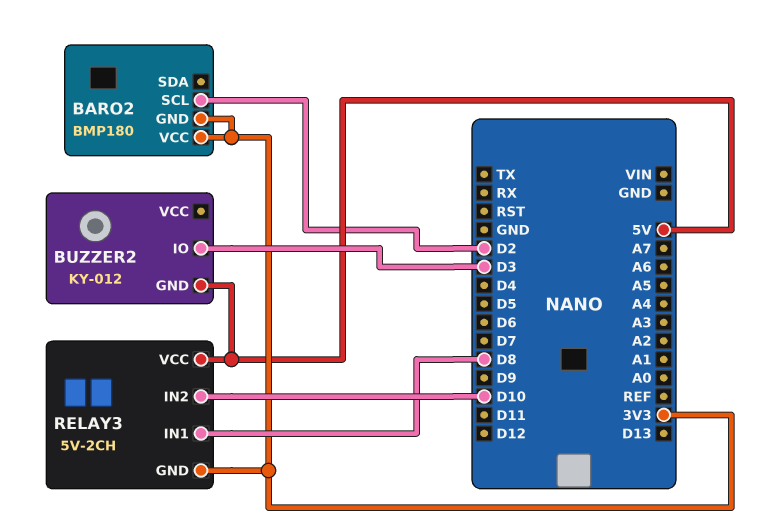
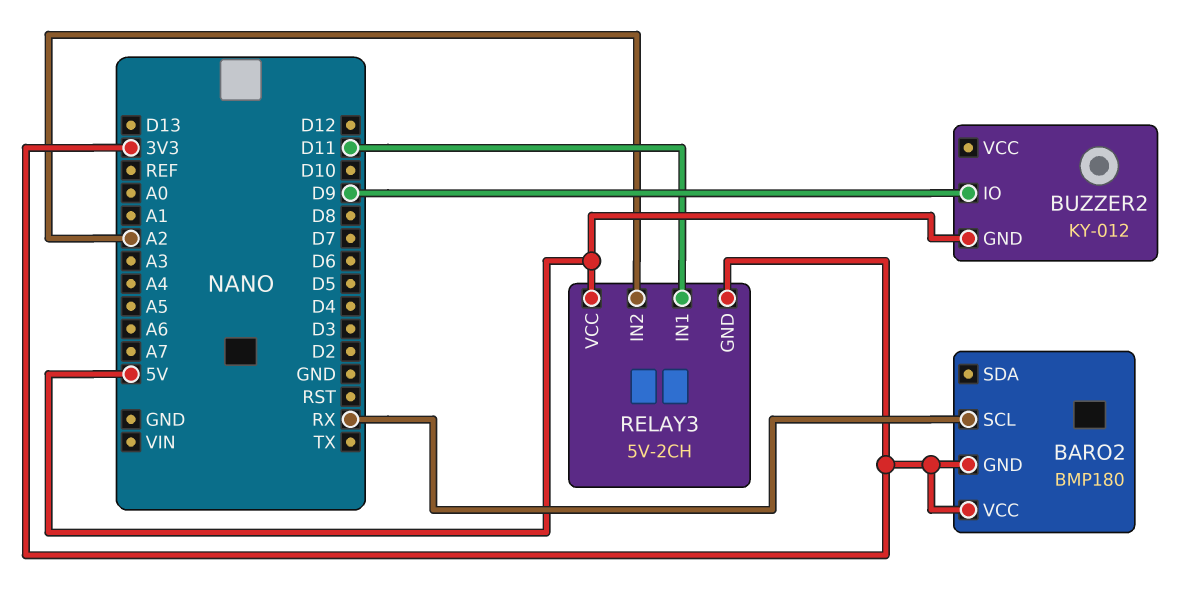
BARO2 pin SCL: D2 -> RX
BUZZER2 pin IO: D3 -> D9
RELAY3 pin IN1: D8 -> D11
RELAY3 pin IN2: D10 -> A2

